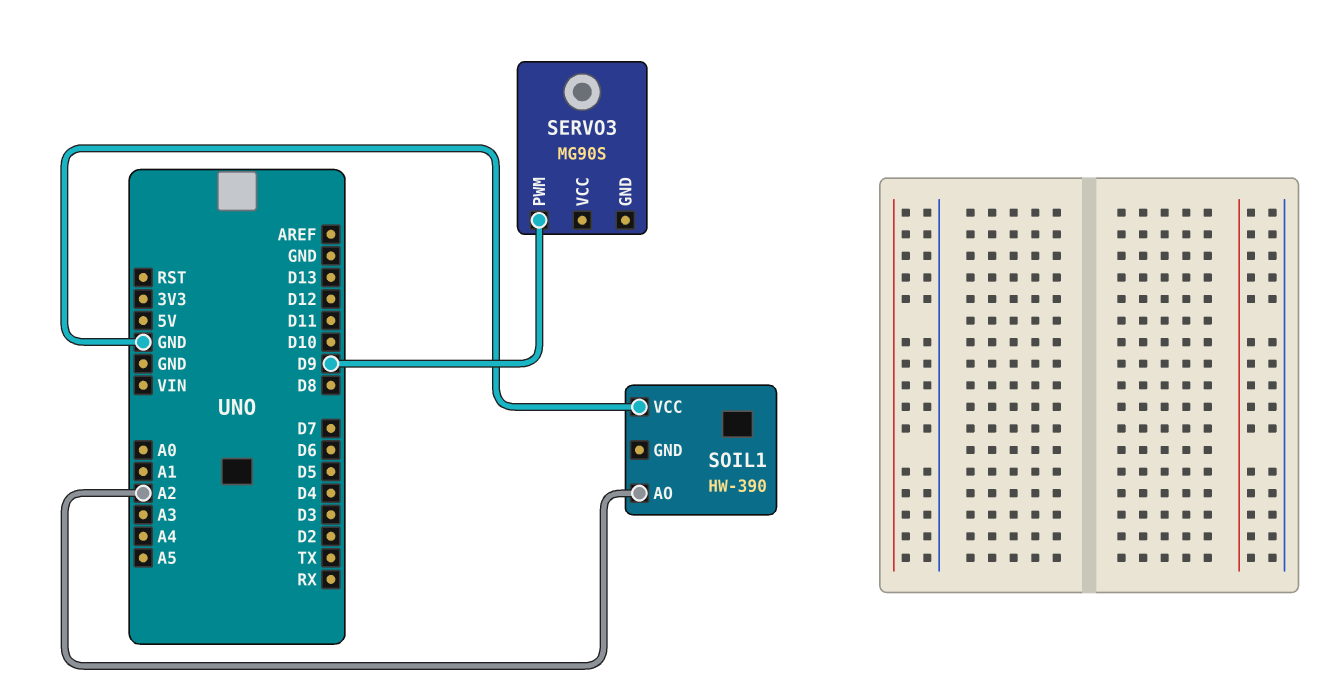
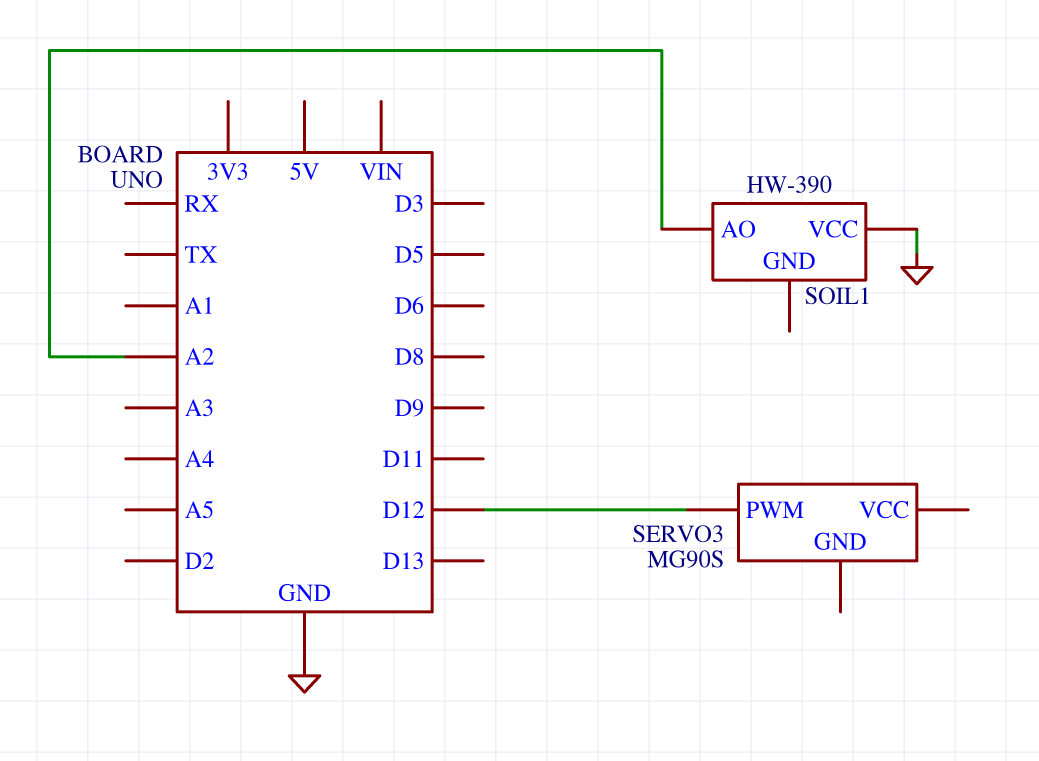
SERVO3 pin PWM: D9 -> D12

